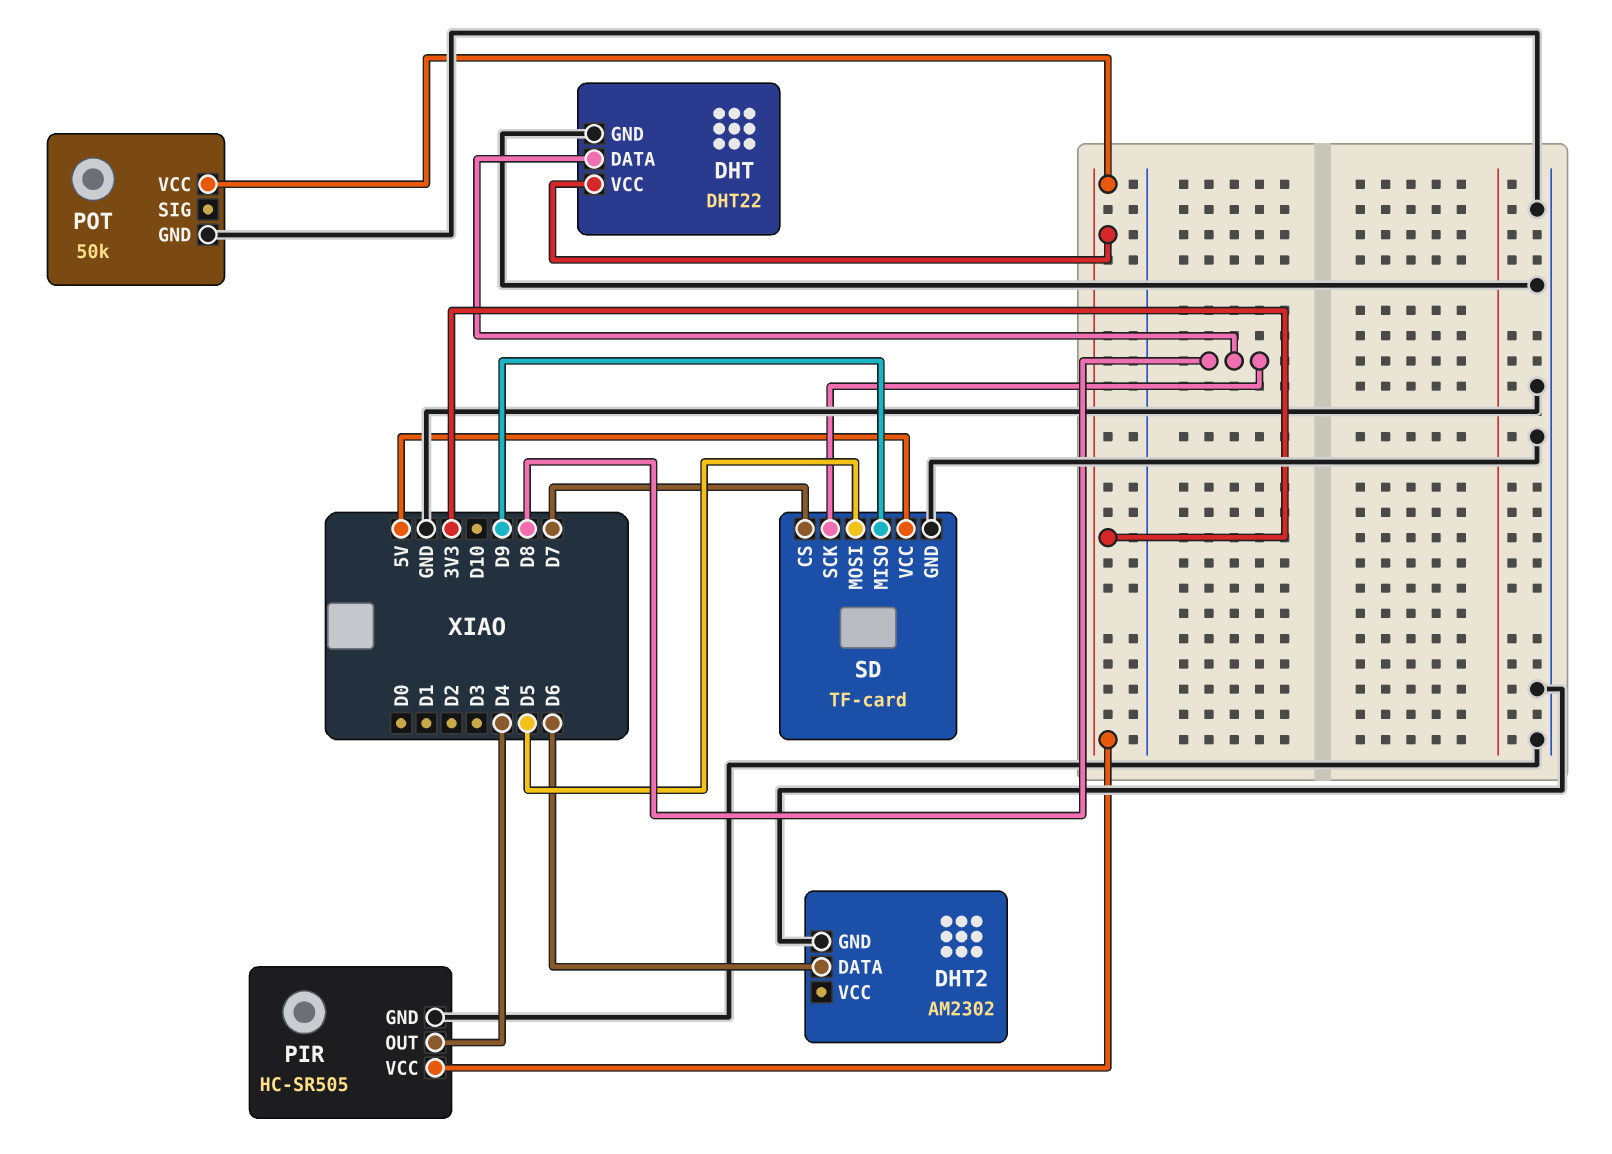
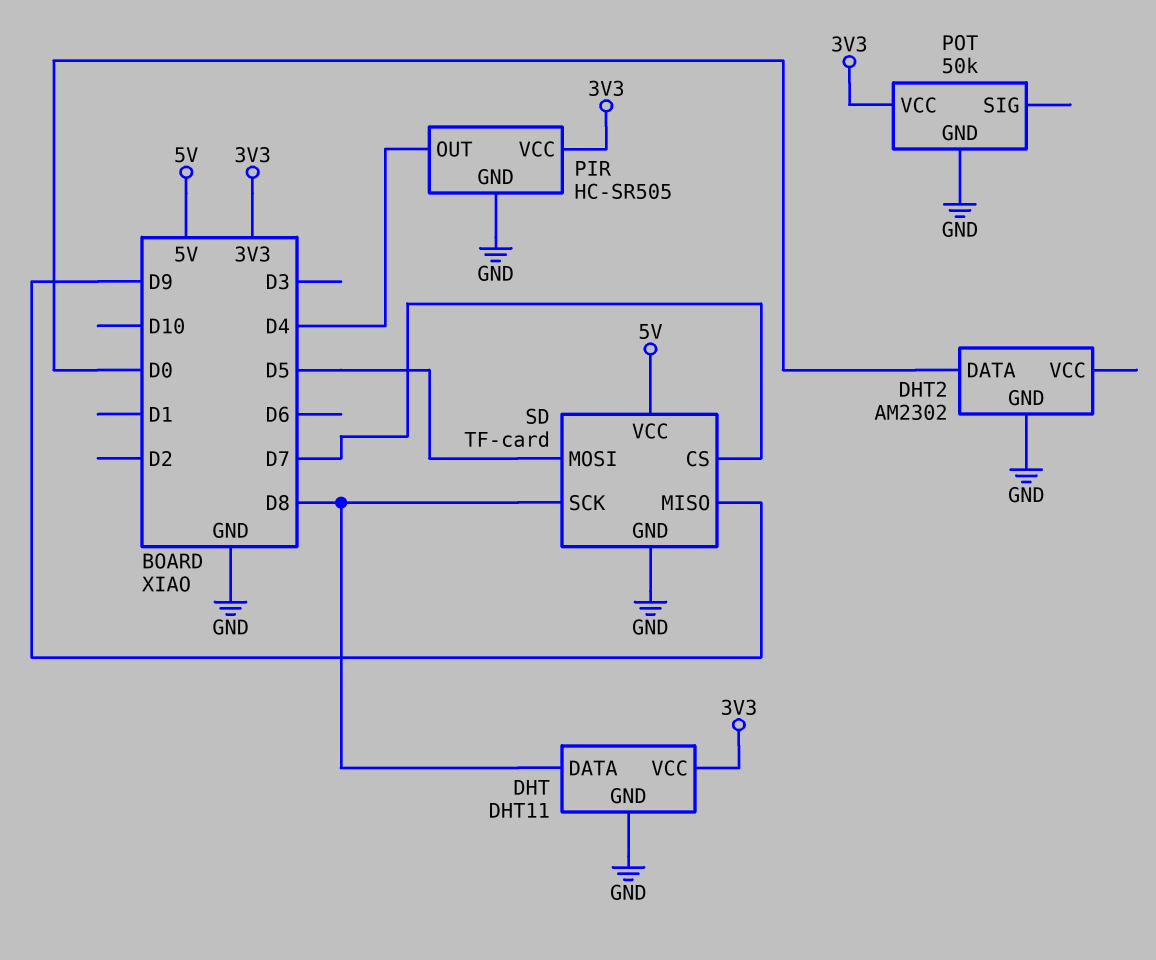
DHT: DHT22 -> DHT11
DHT2 pin DATA: D6 -> D0

